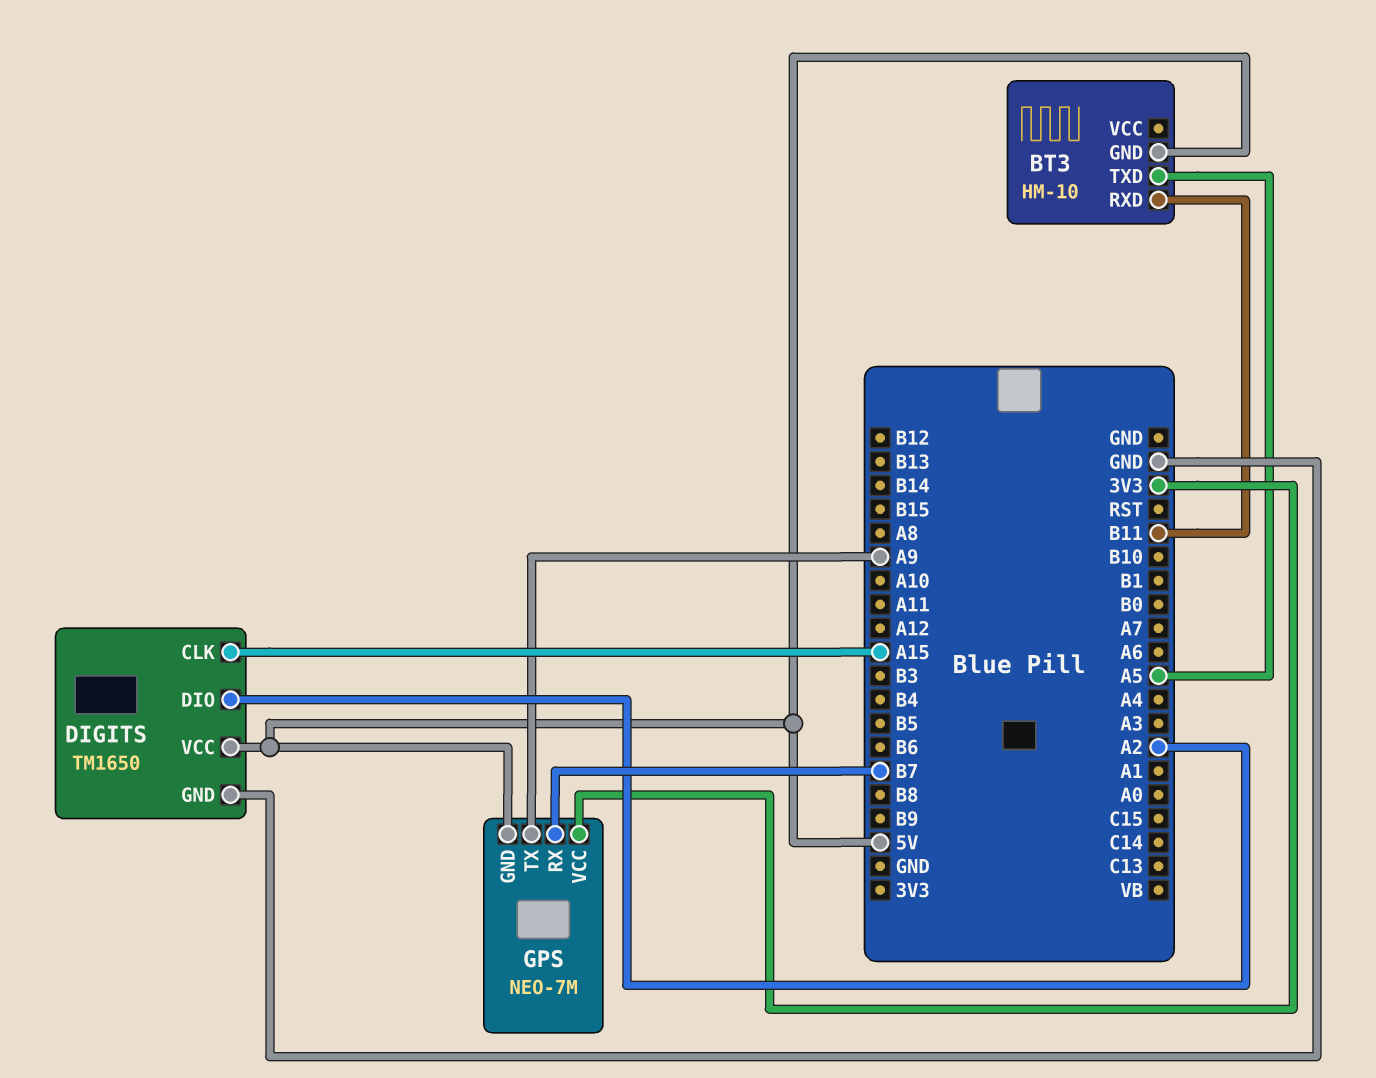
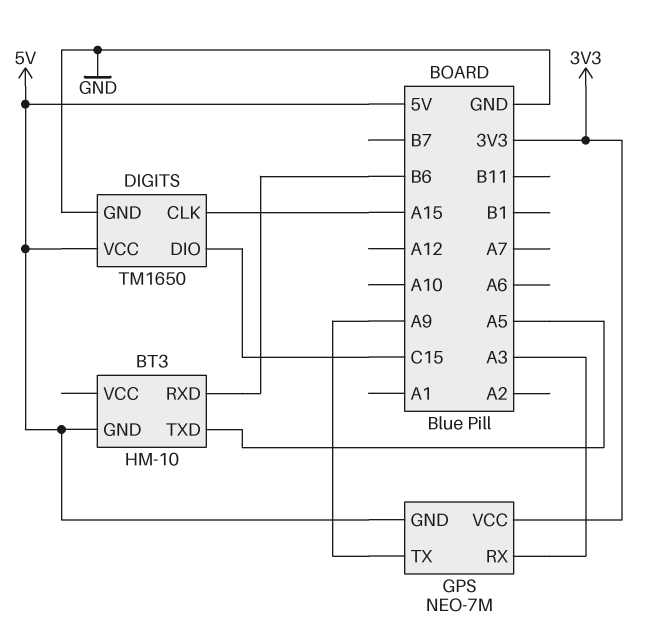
BT3 pin RXD: B11 -> B6
DIGITS pin DIO: A2 -> C15
GPS pin RX: B7 -> A3

